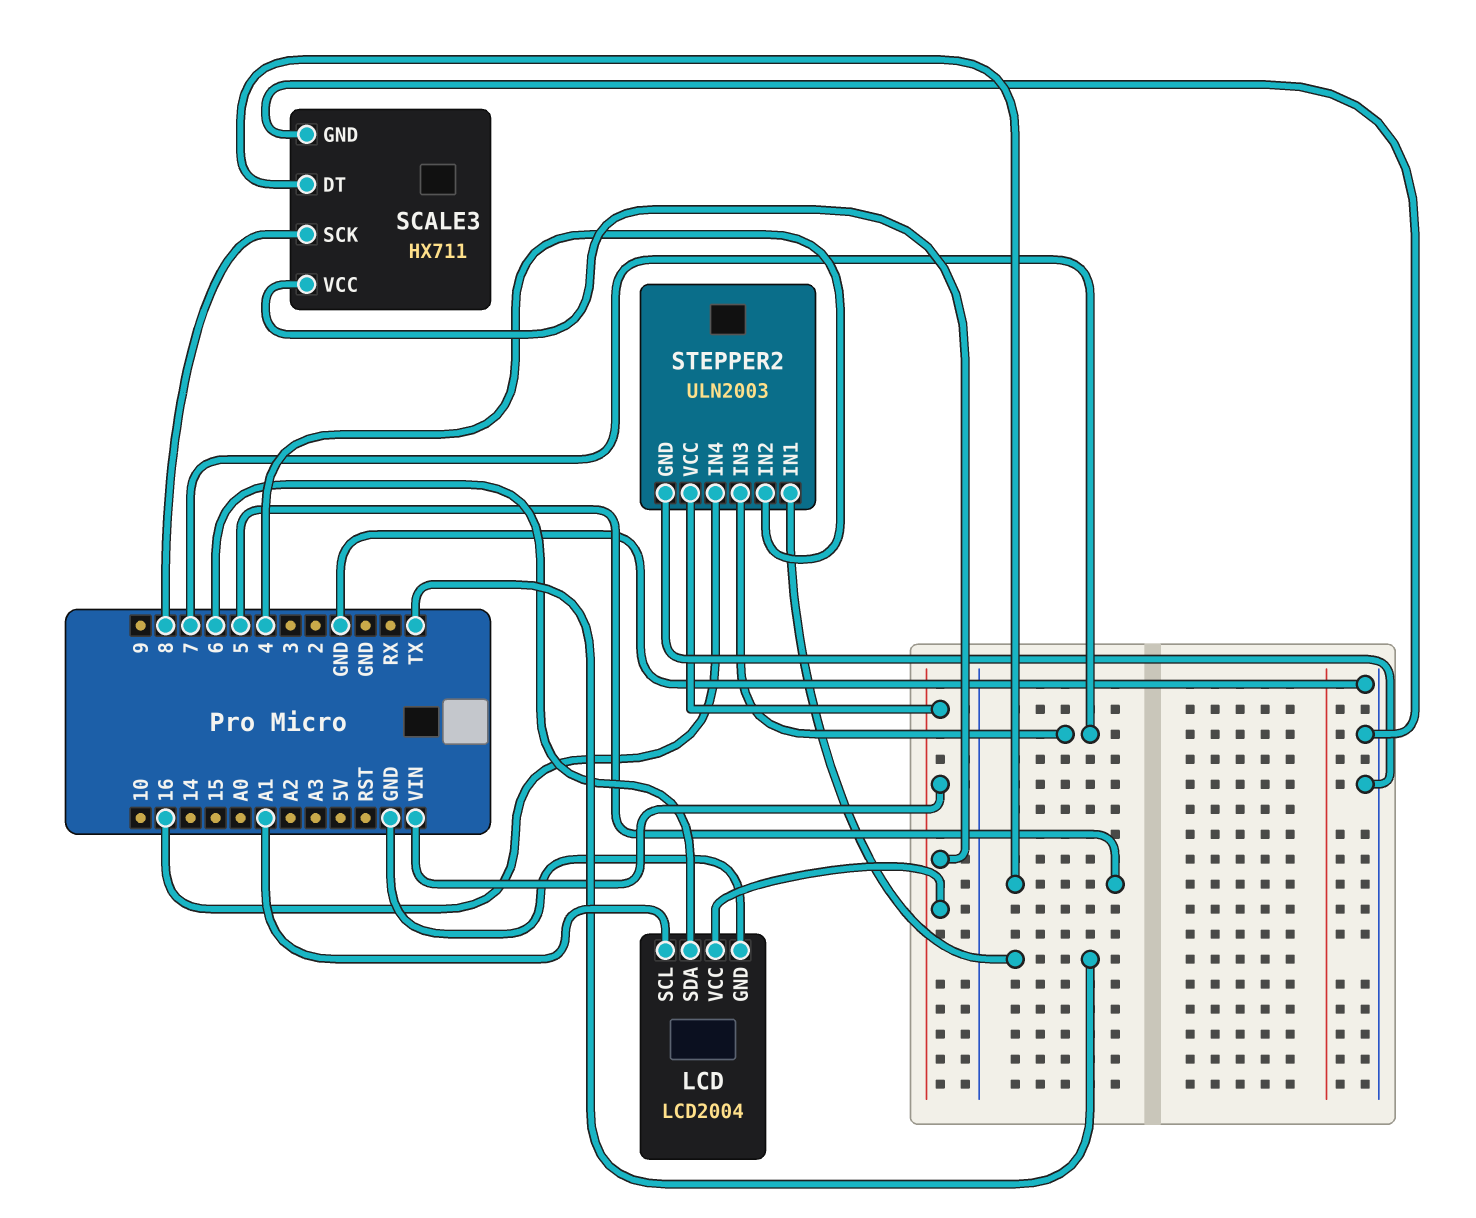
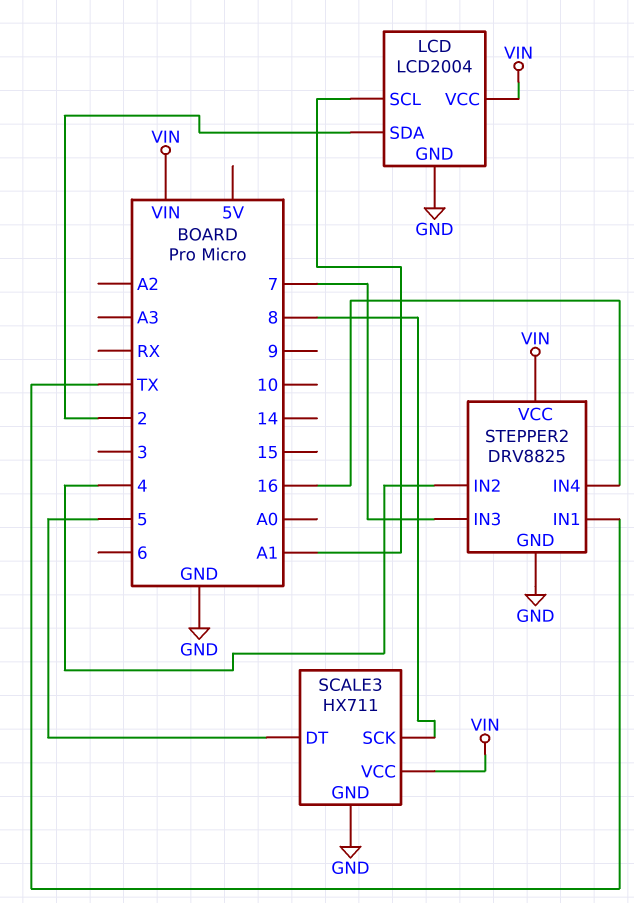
LCD pin SDA: 6 -> 2
STEPPER2: ULN2003 -> DRV8825

